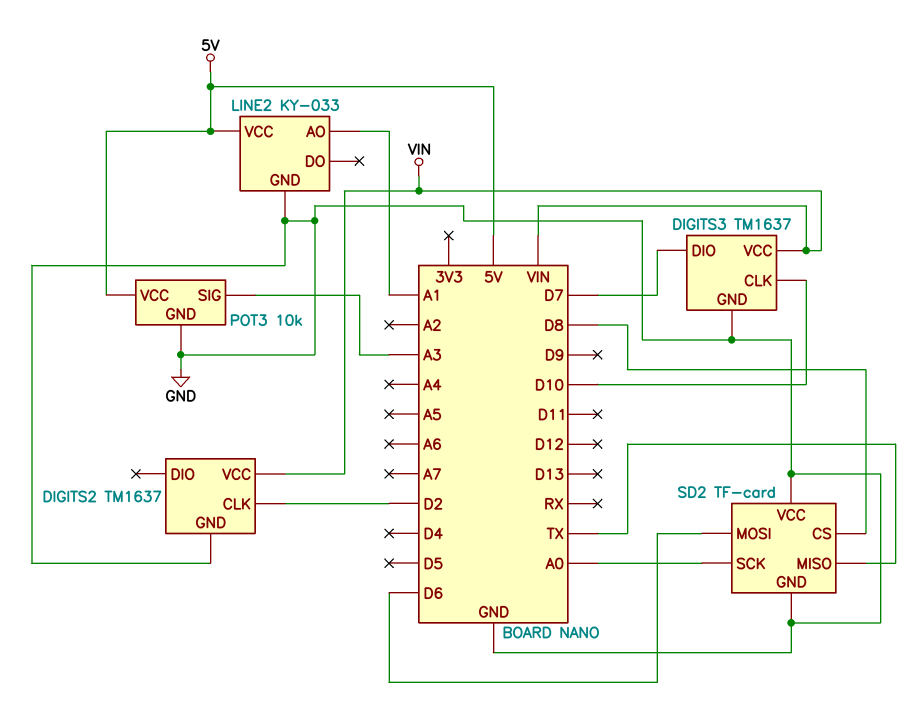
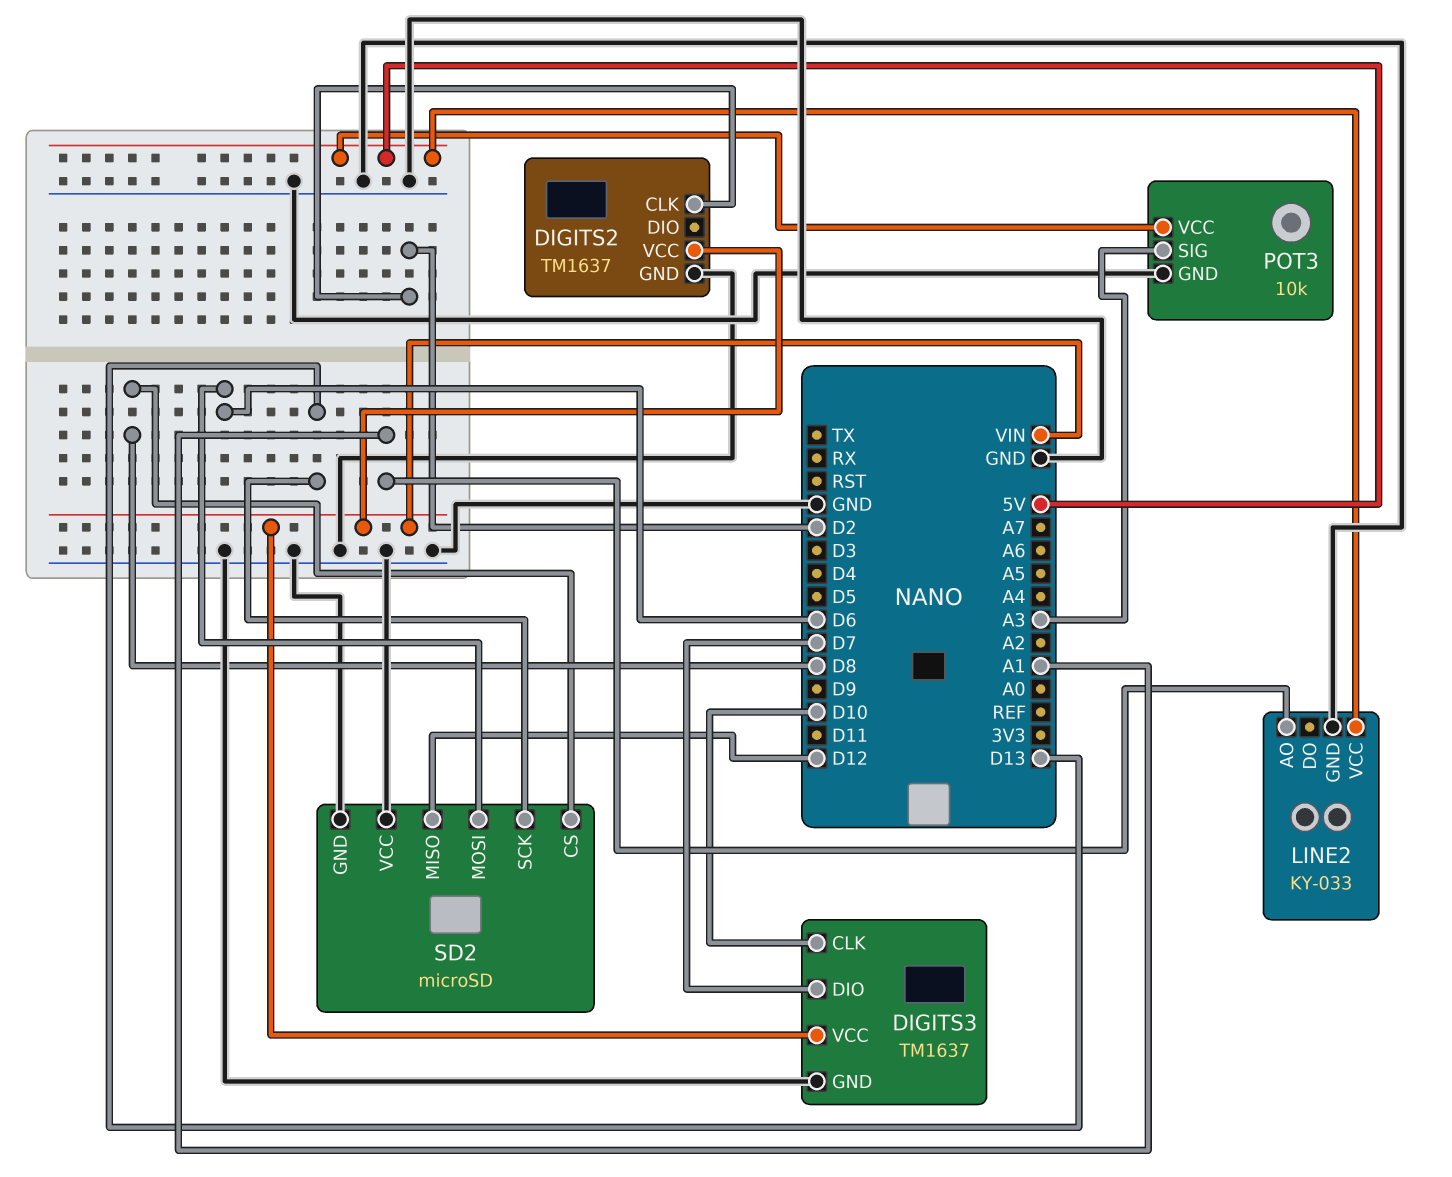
SD2: TF-card -> microSD
SD2 pin MISO: TX -> D12
SD2 pin SCK: A0 -> D13

